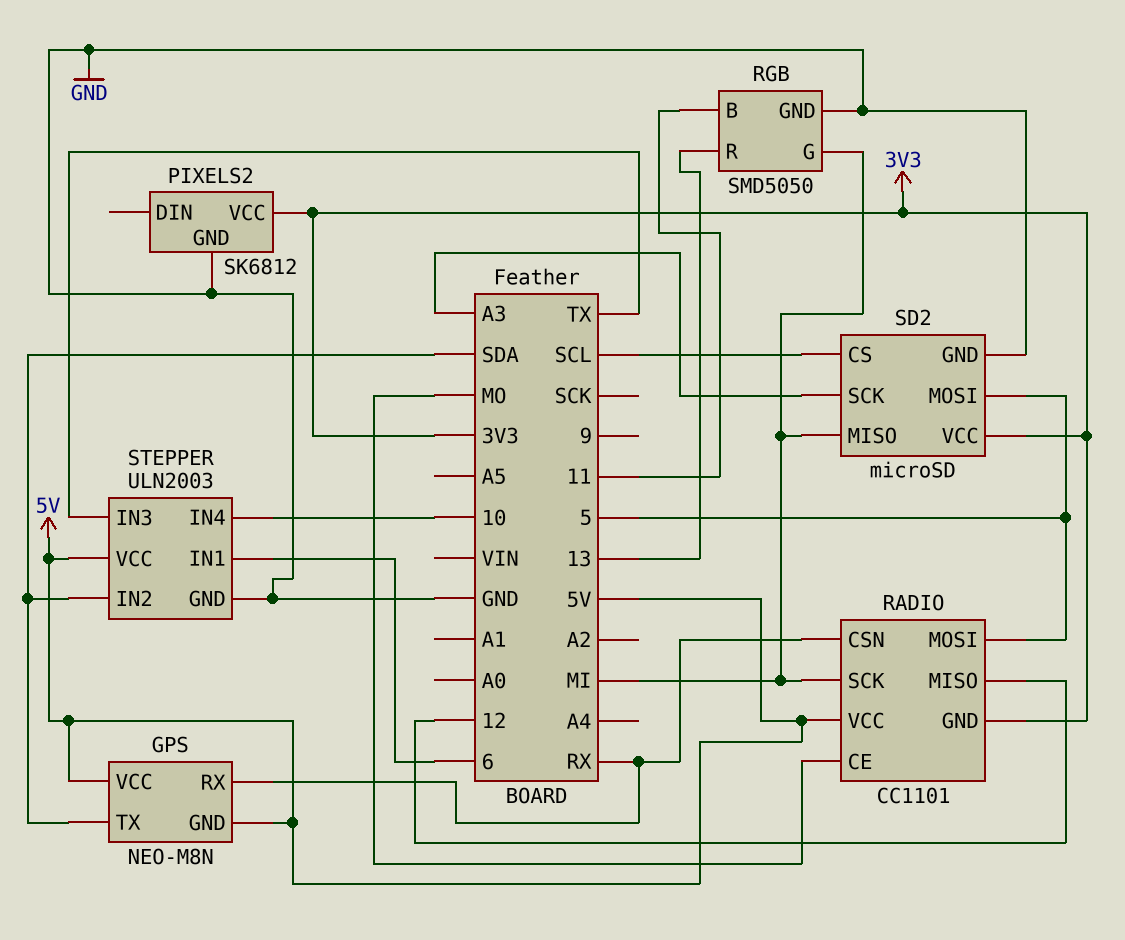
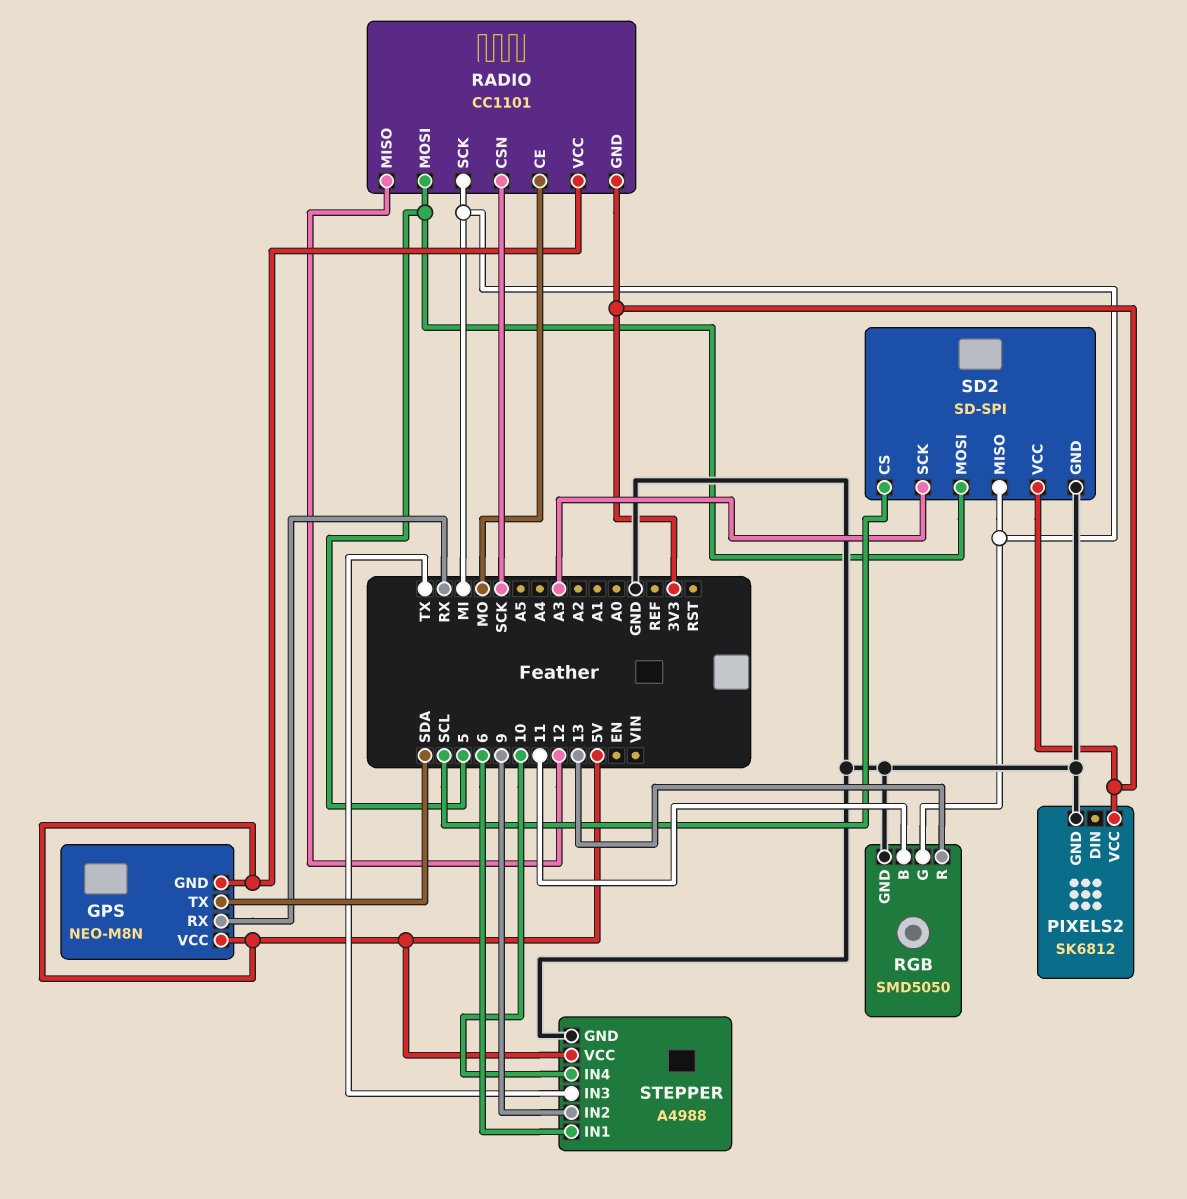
RADIO pin CSN: RX -> SCK
SD2: microSD -> SD-SPI
STEPPER: ULN2003 -> A4988
STEPPER pin IN2: SDA -> 9

